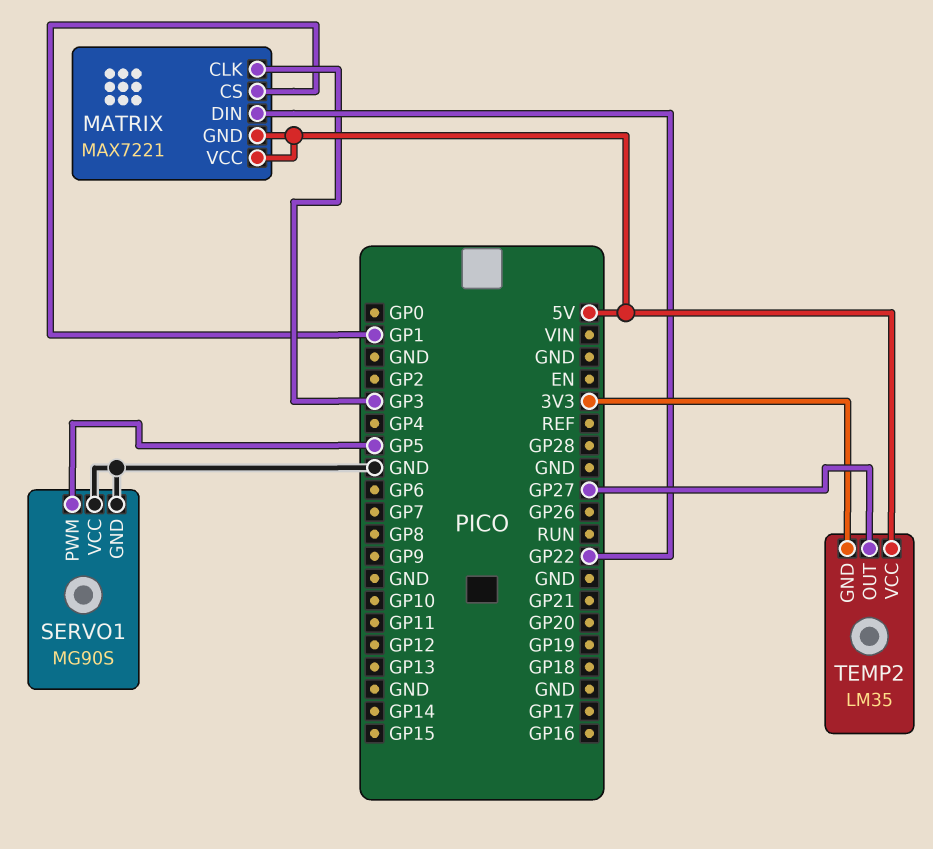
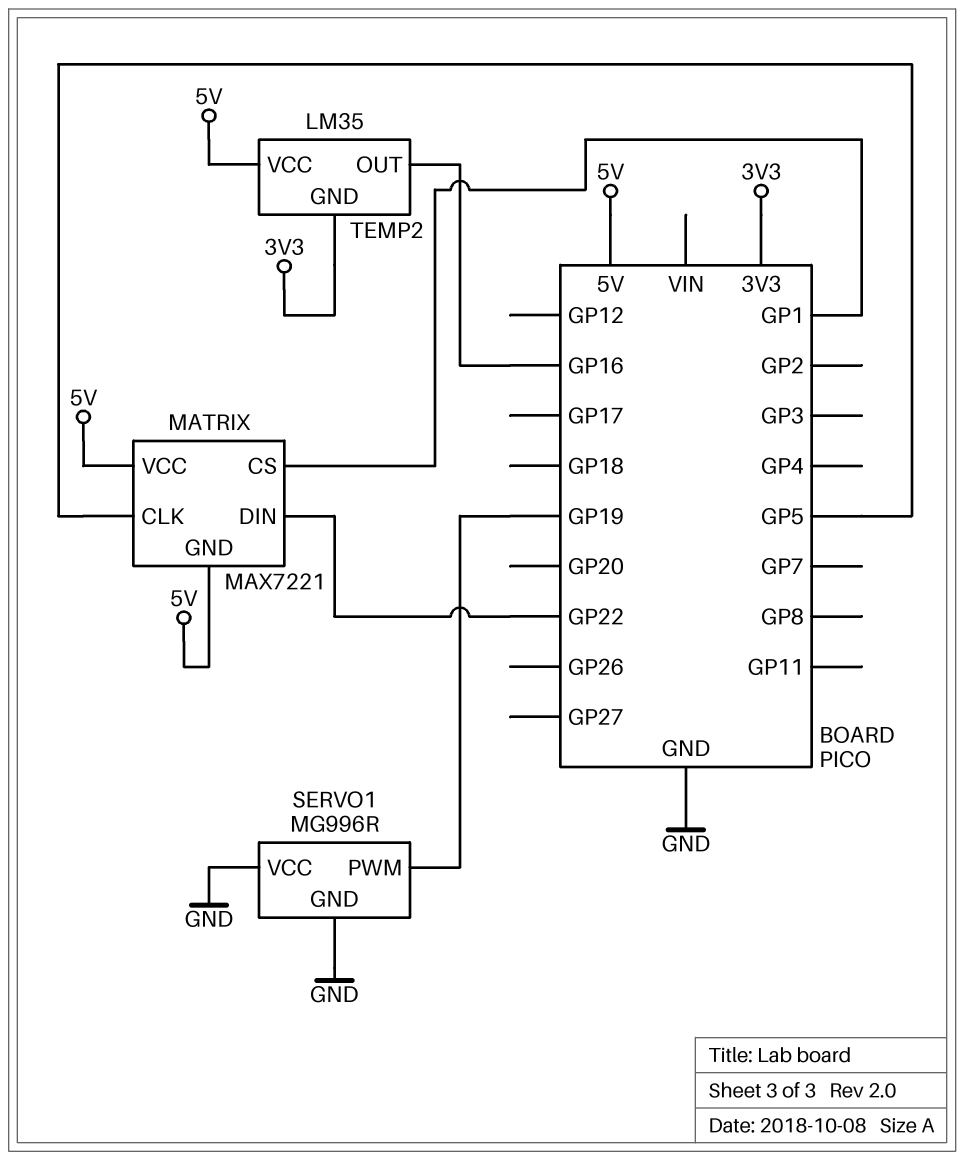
MATRIX pin CLK: GP3 -> GP5
SERVO1: MG90S -> MG996R
SERVO1 pin PWM: GP5 -> GP19
TEMP2 pin OUT: GP27 -> GP16

